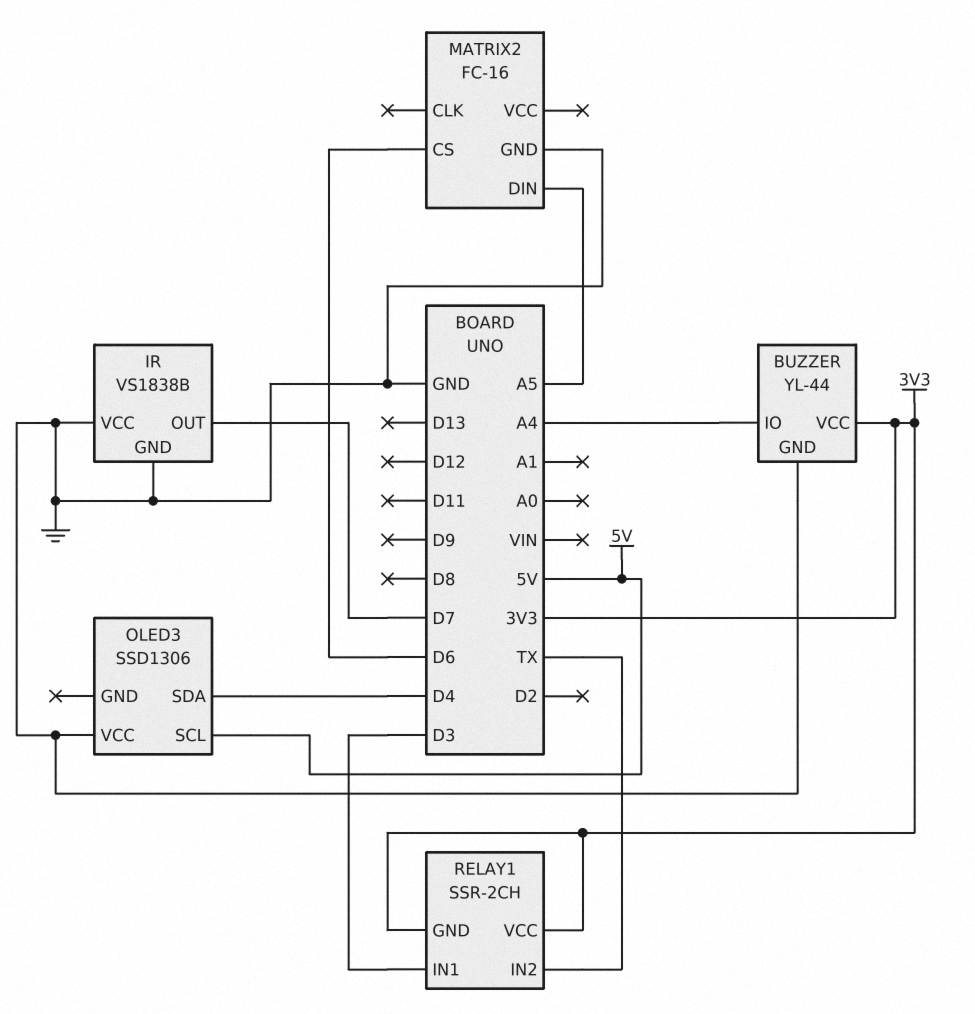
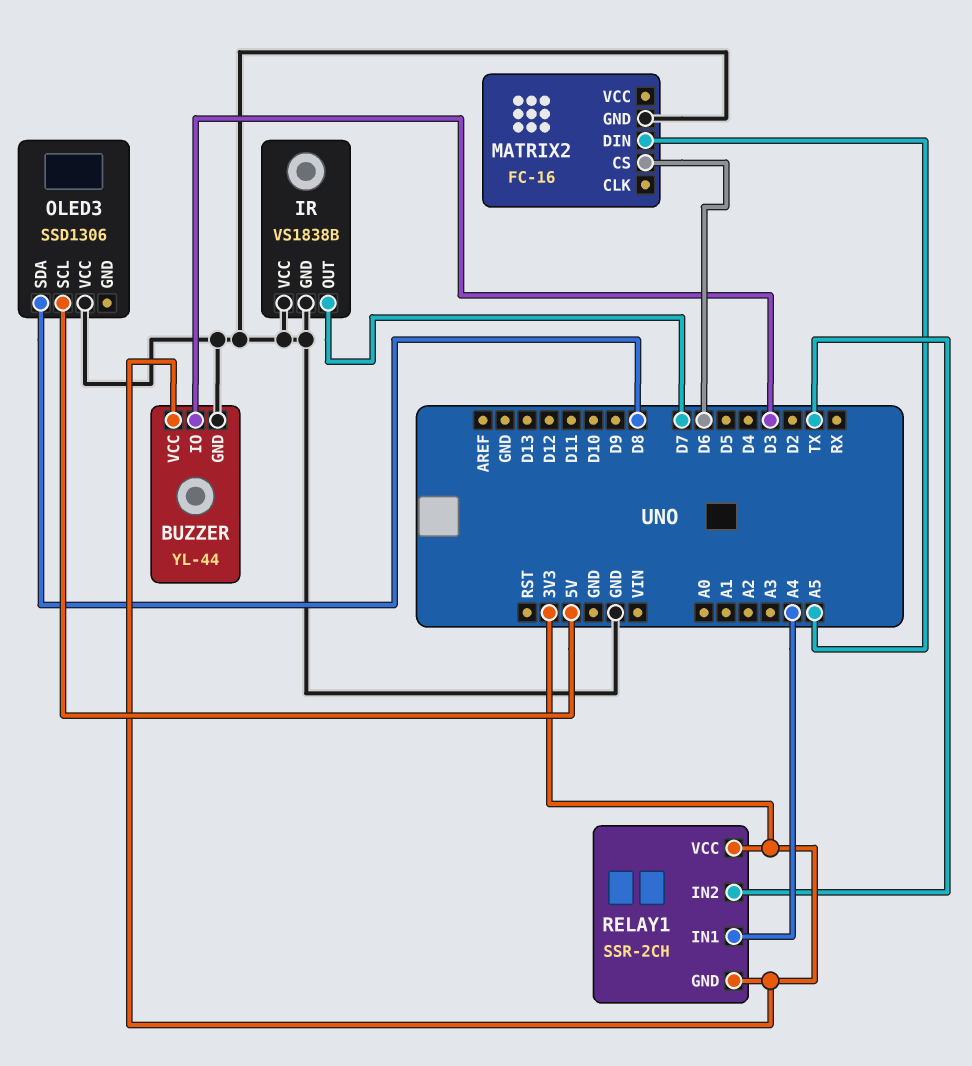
BUZZER pin IO: A4 -> D3
OLED3 pin SDA: D4 -> D8
RELAY1 pin IN1: D3 -> A4

